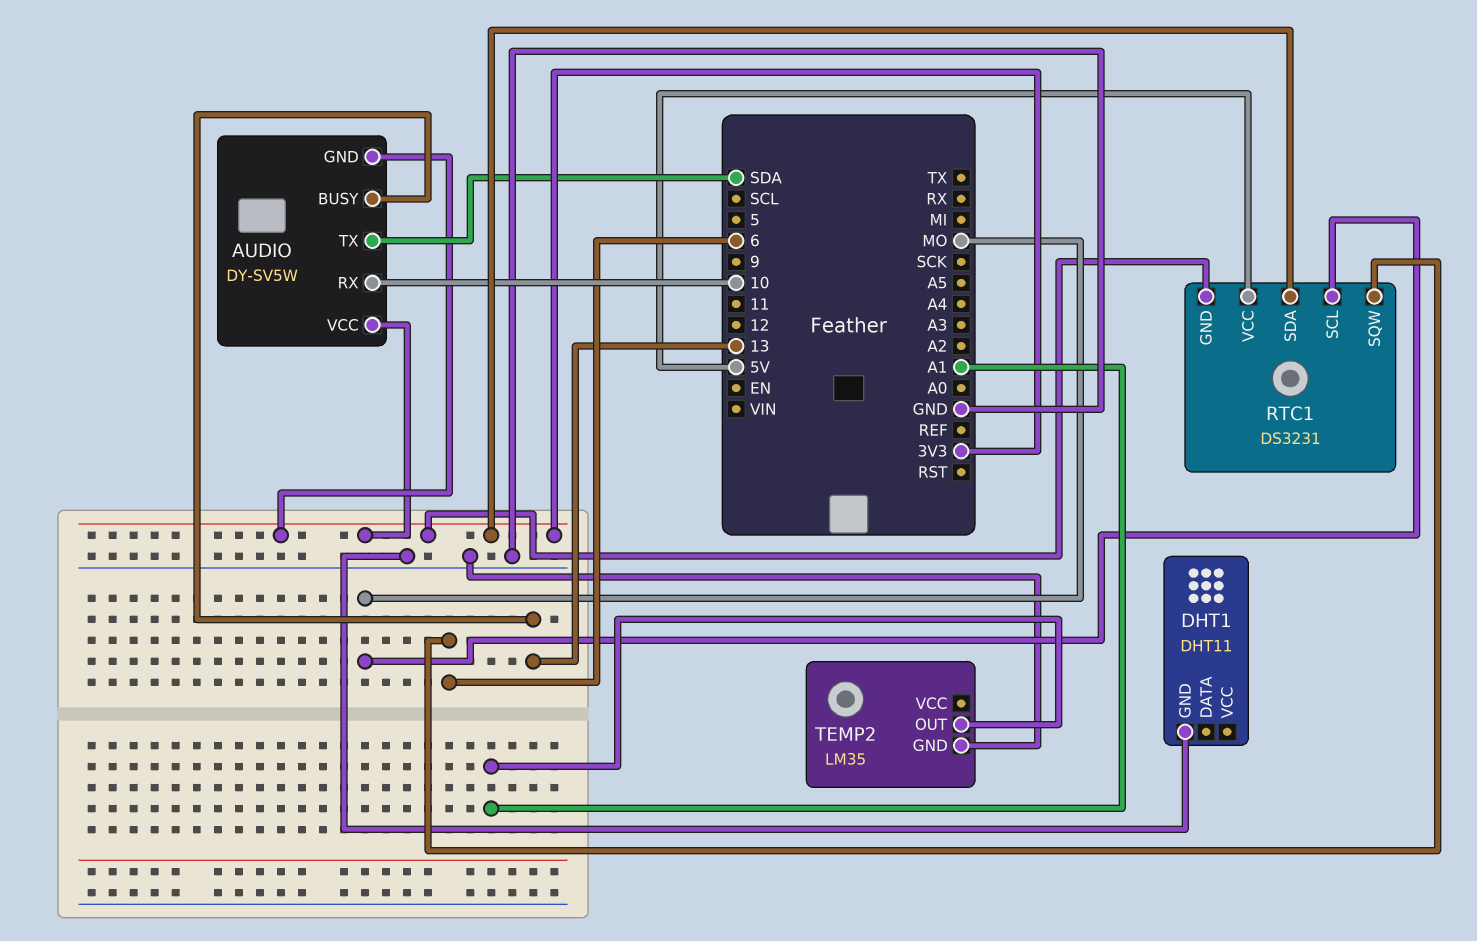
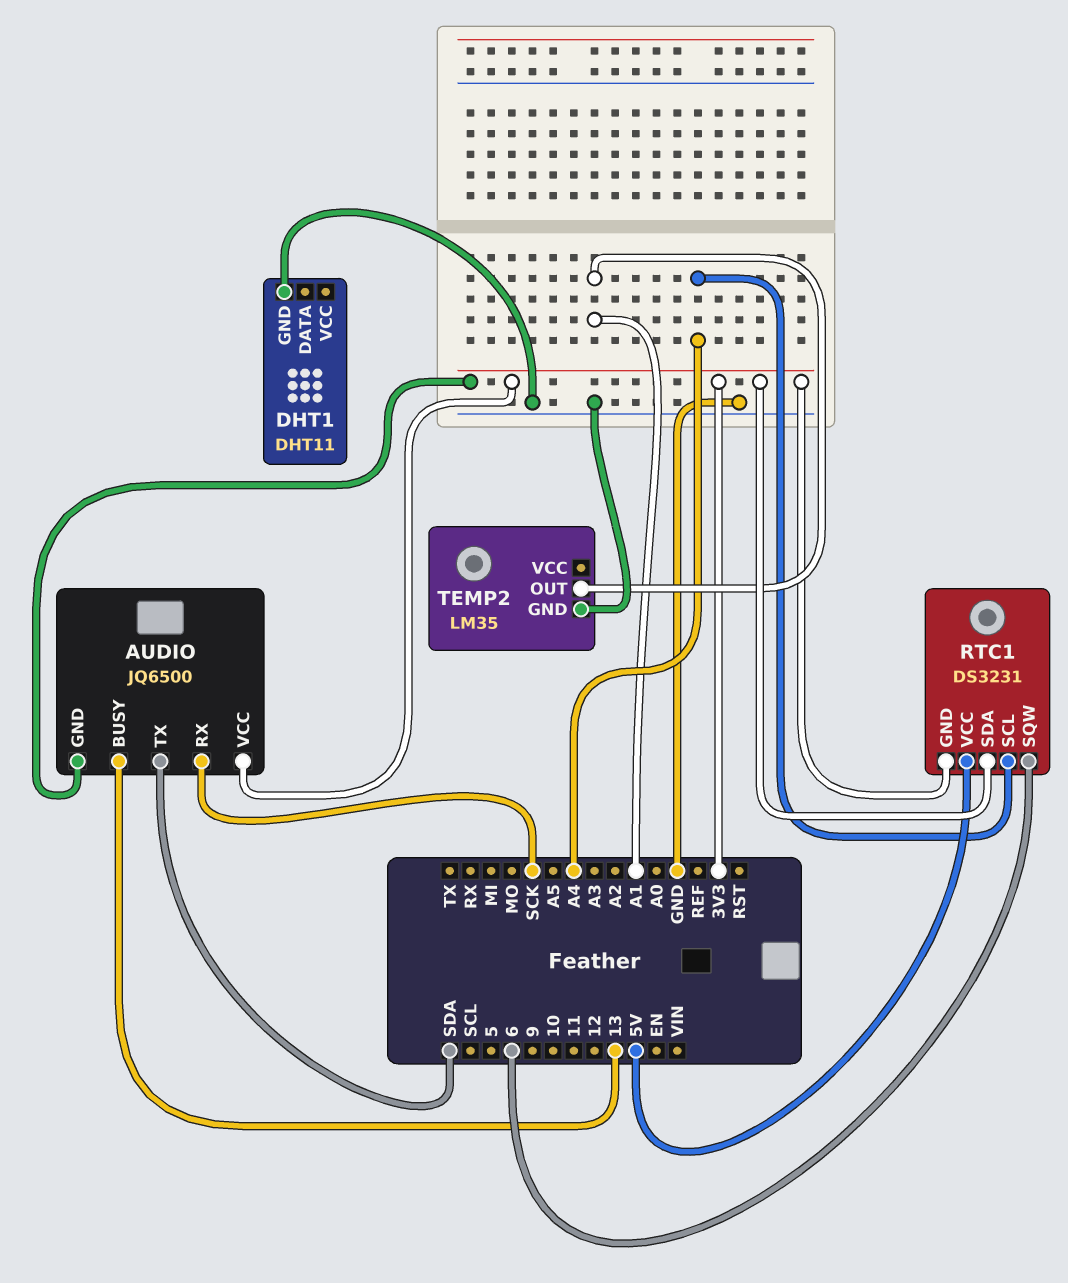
AUDIO: DY-SV5W -> JQ6500
AUDIO pin RX: 10 -> SCK
RTC1 pin SCL: MO -> A4

